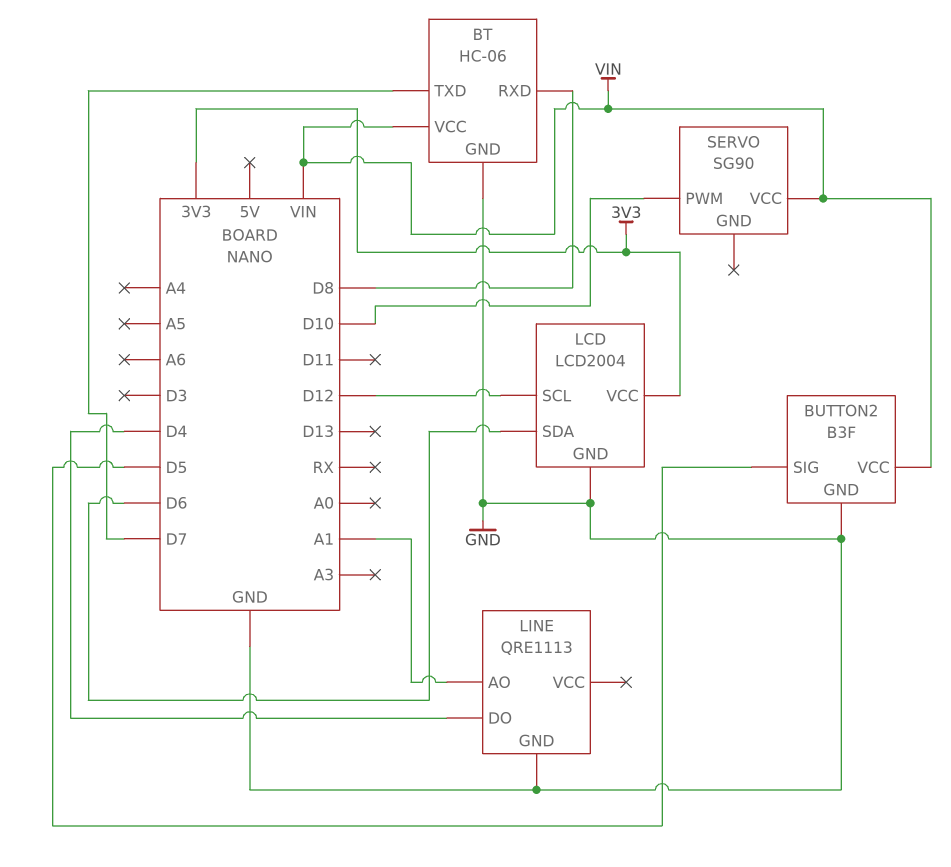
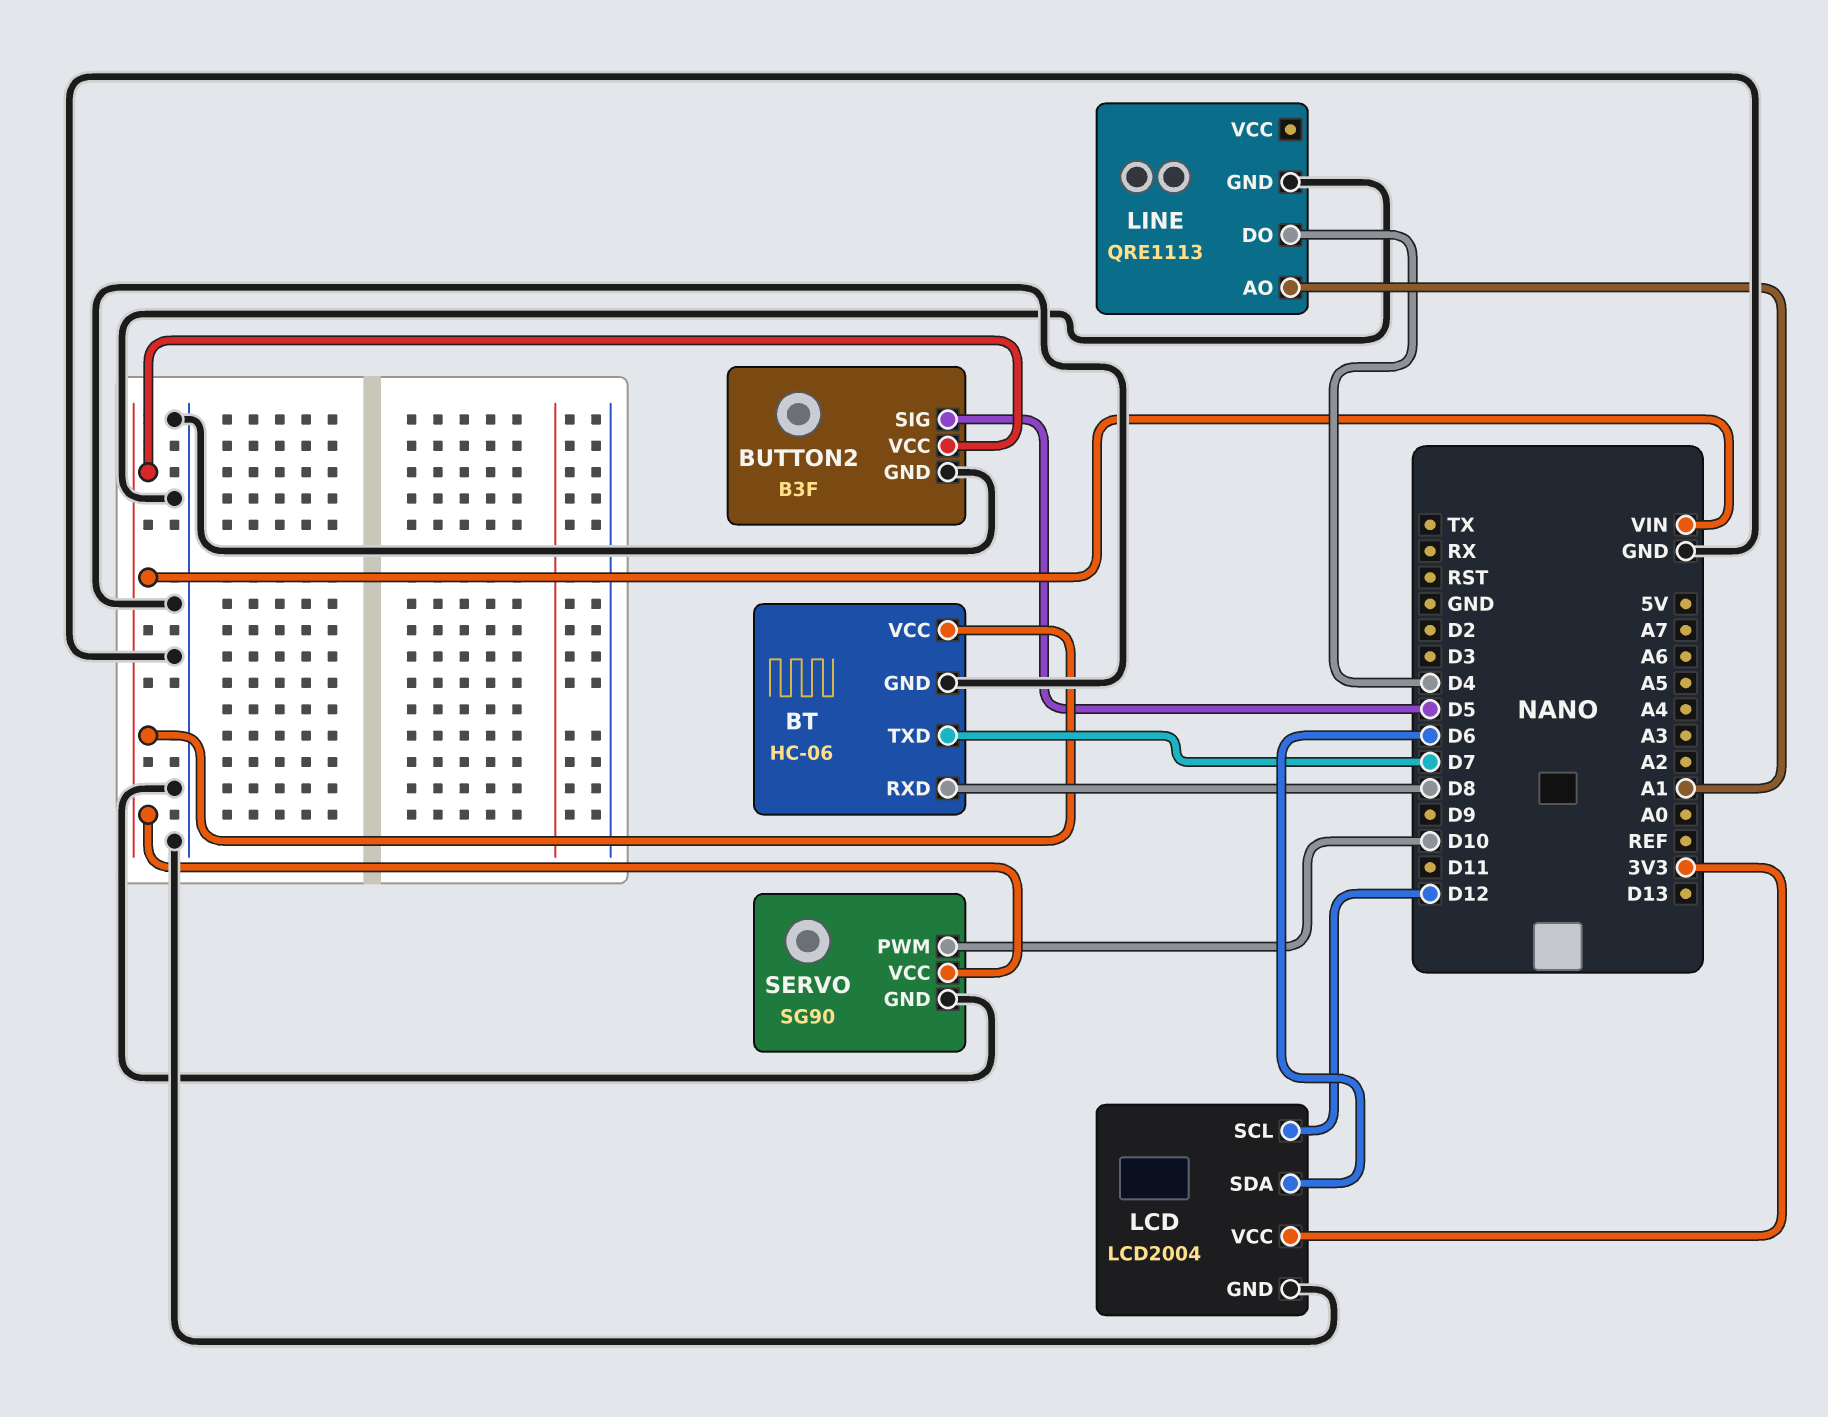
SERVO pin GND: none -> GND

